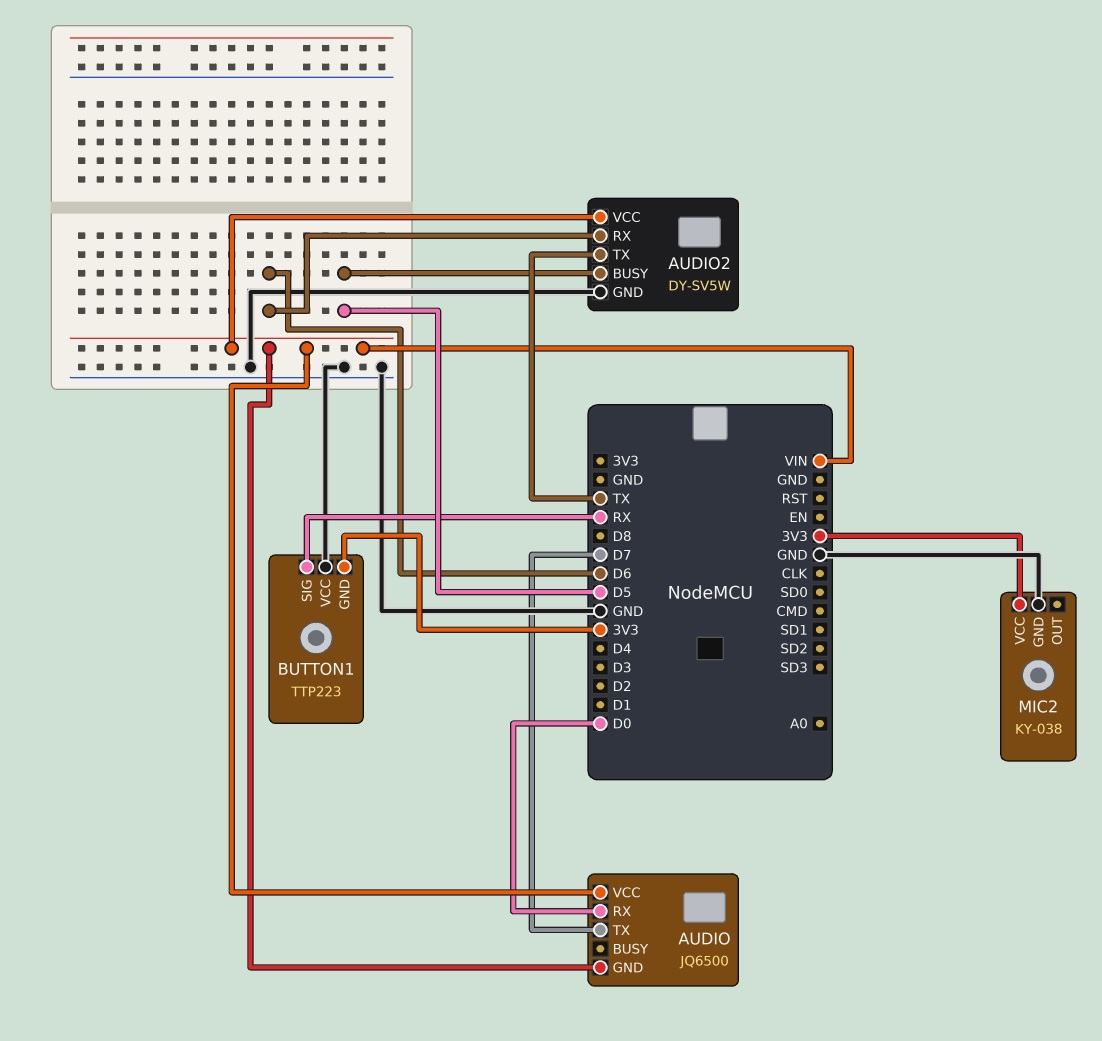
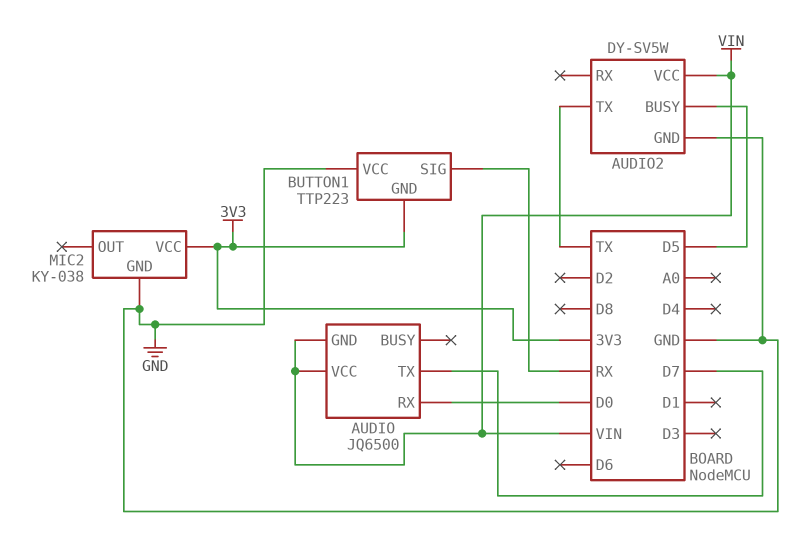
AUDIO2 pin RX: D6 -> none

